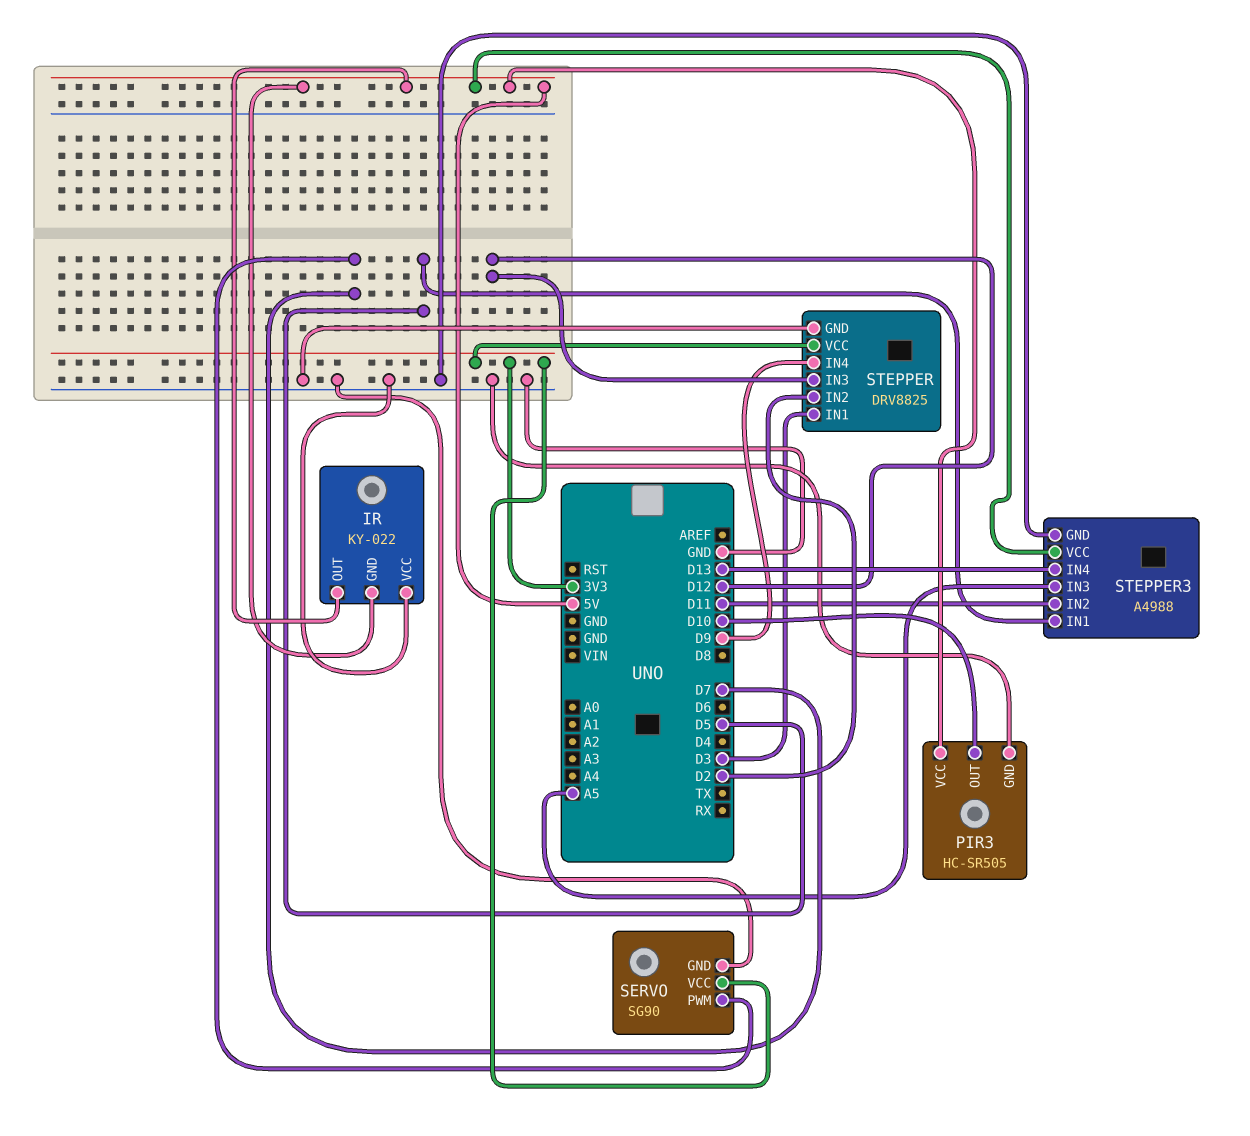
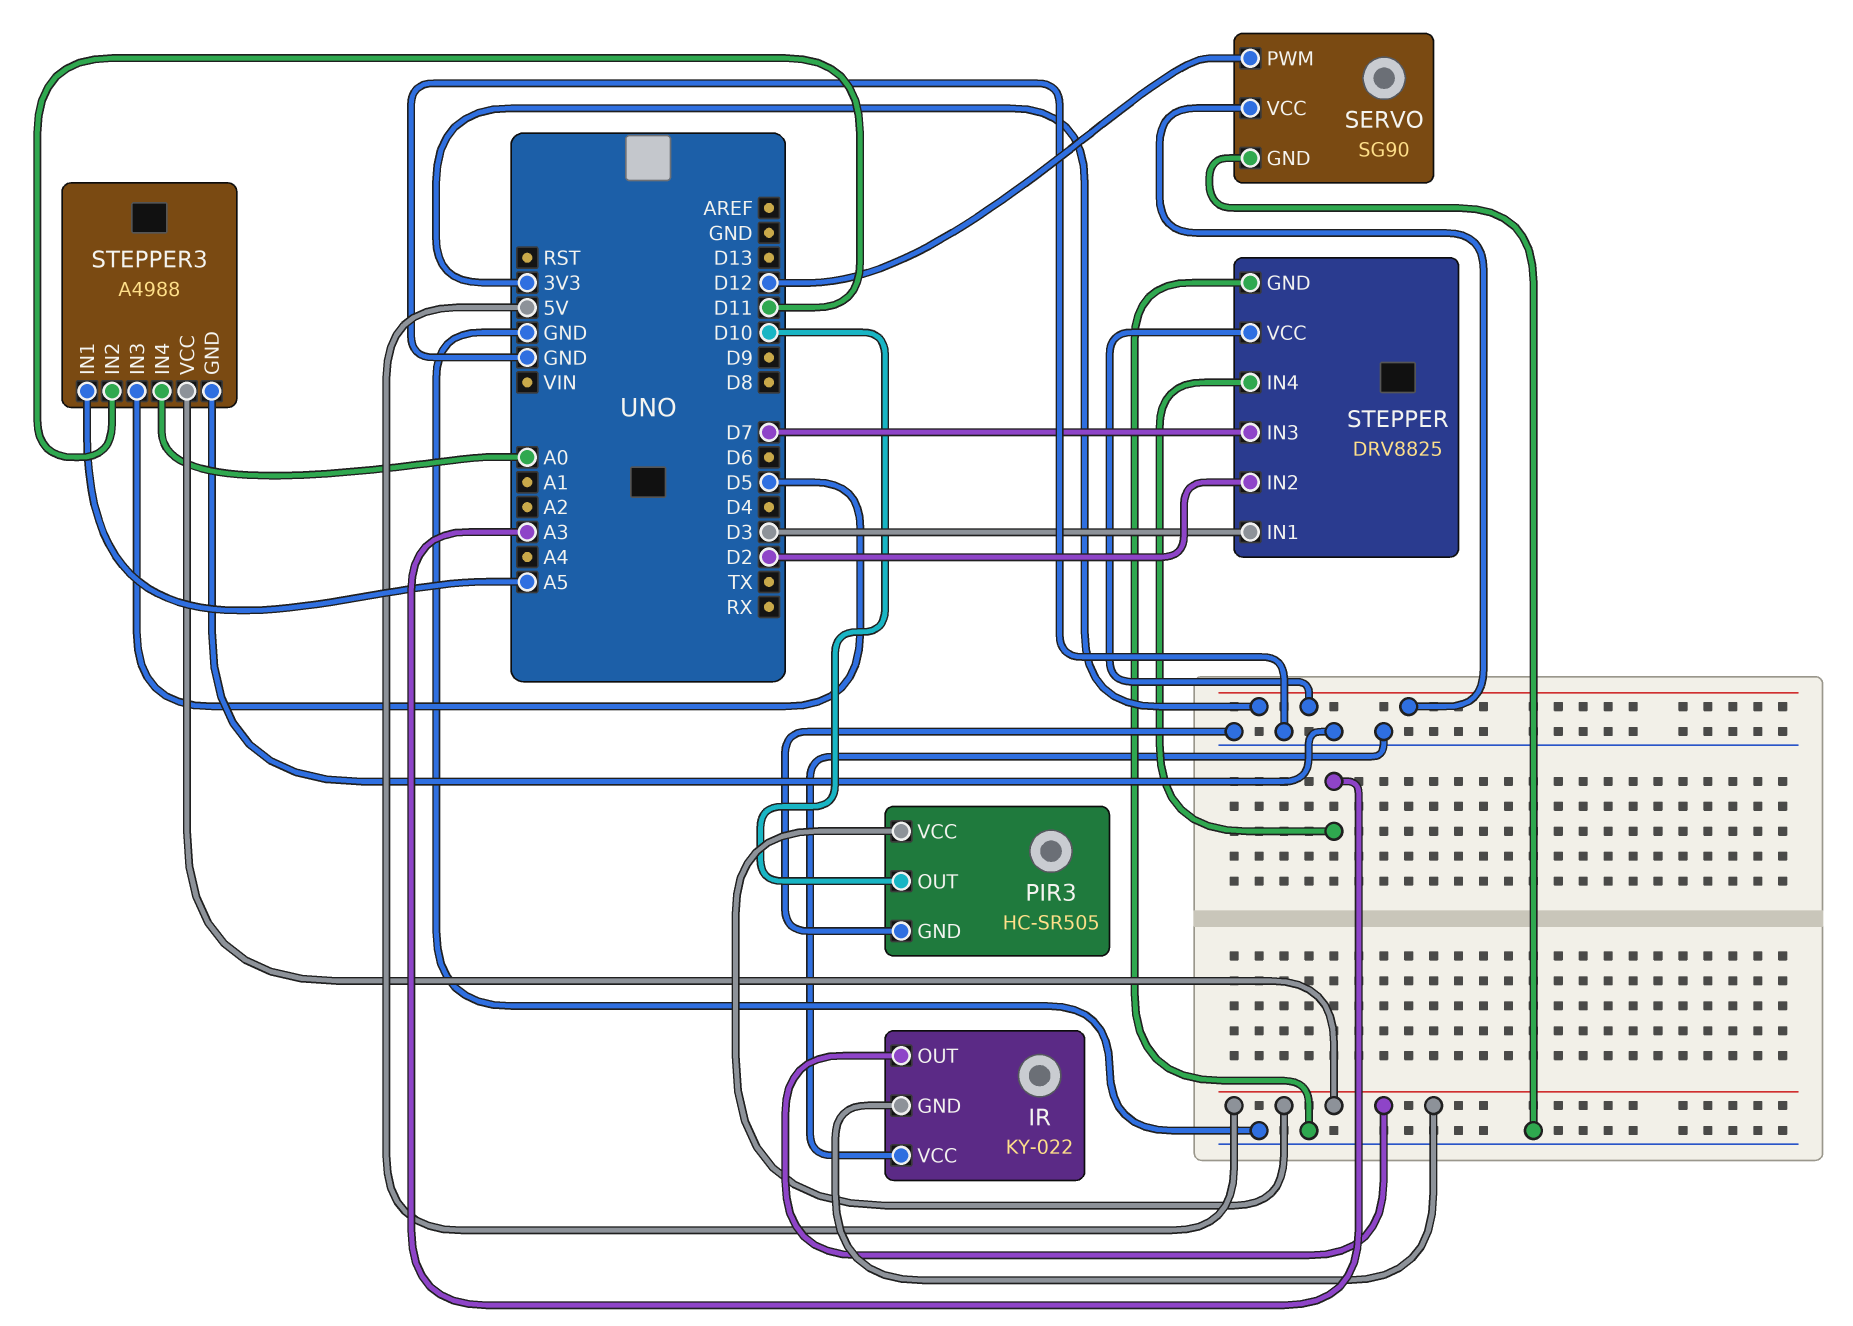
SERVO pin PWM: D7 -> D12
STEPPER pin IN3: D12 -> D7
STEPPER pin IN4: D9 -> A3
STEPPER3 pin IN1: D5 -> A5
STEPPER3 pin IN3: A5 -> D5
STEPPER3 pin IN4: D13 -> A0

